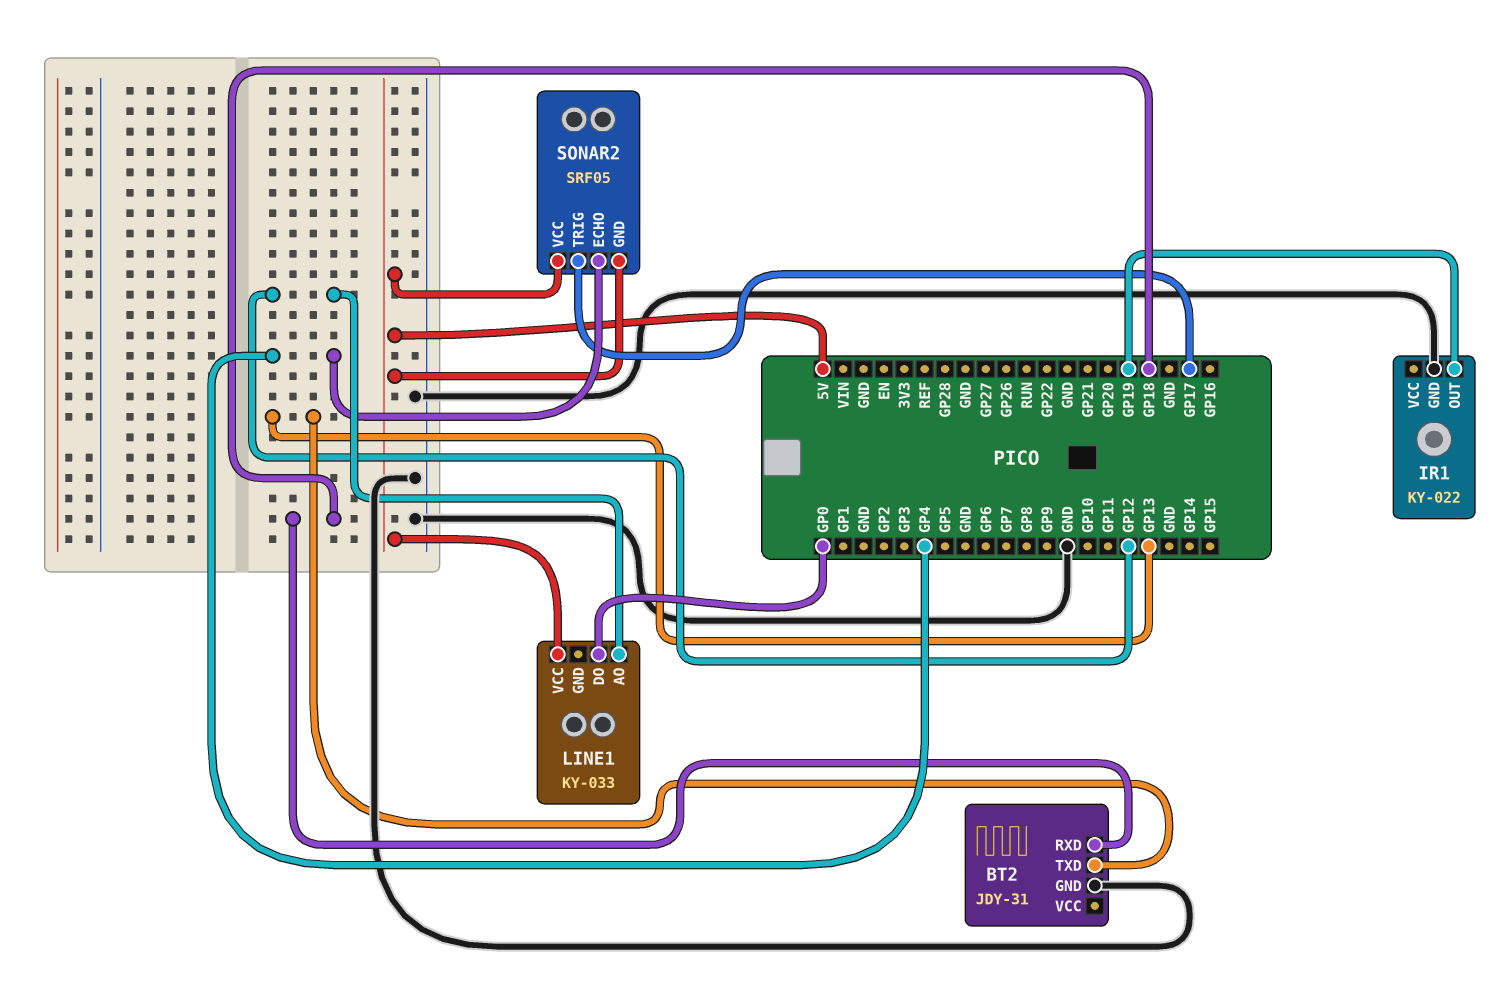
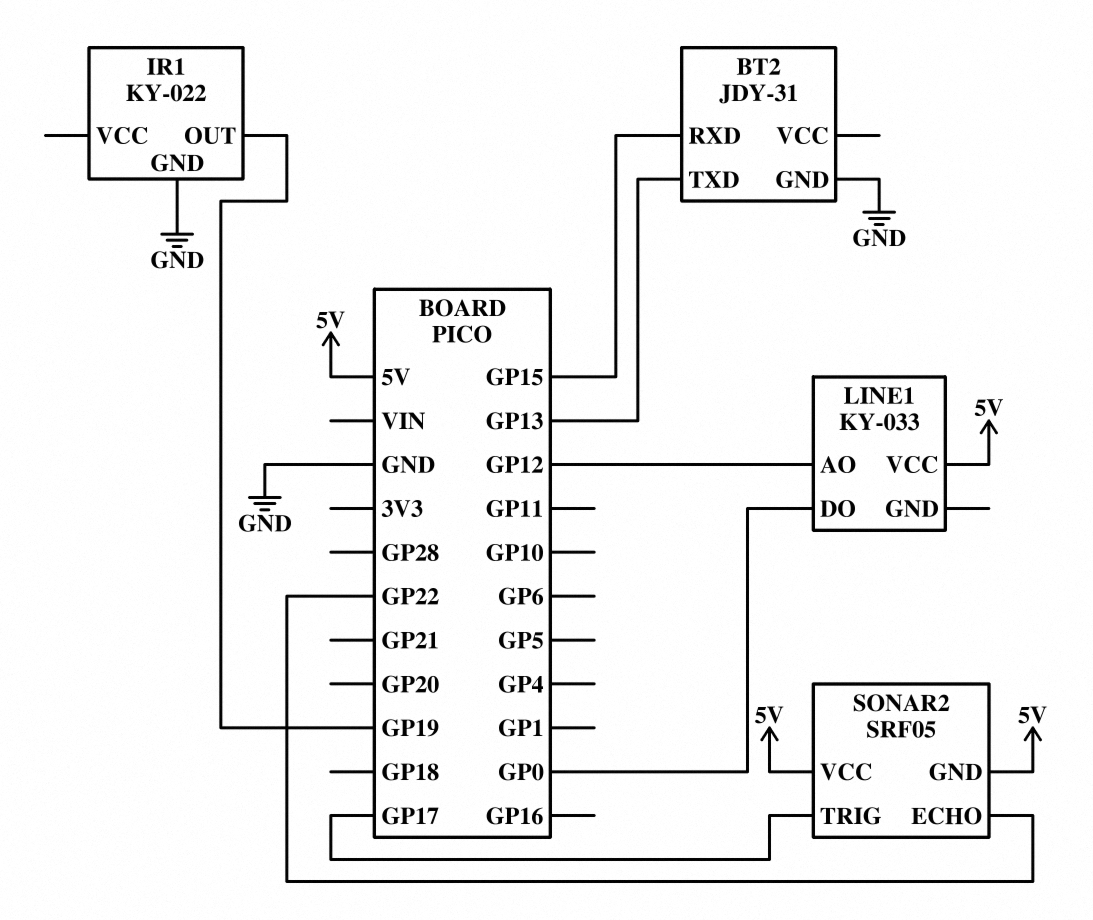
BT2 pin RXD: GP18 -> GP15
SONAR2 pin ECHO: GP4 -> GP22

